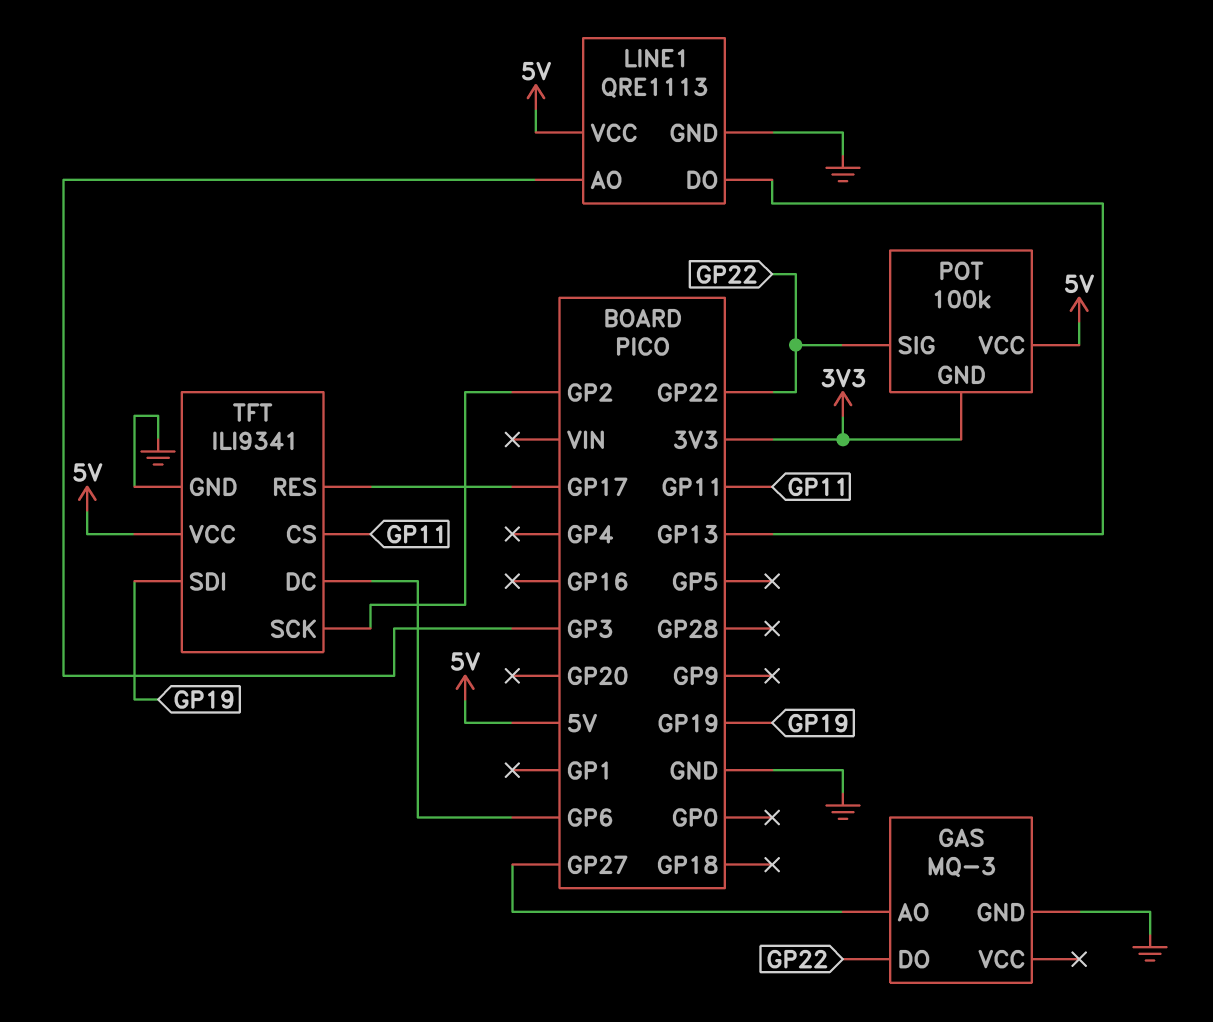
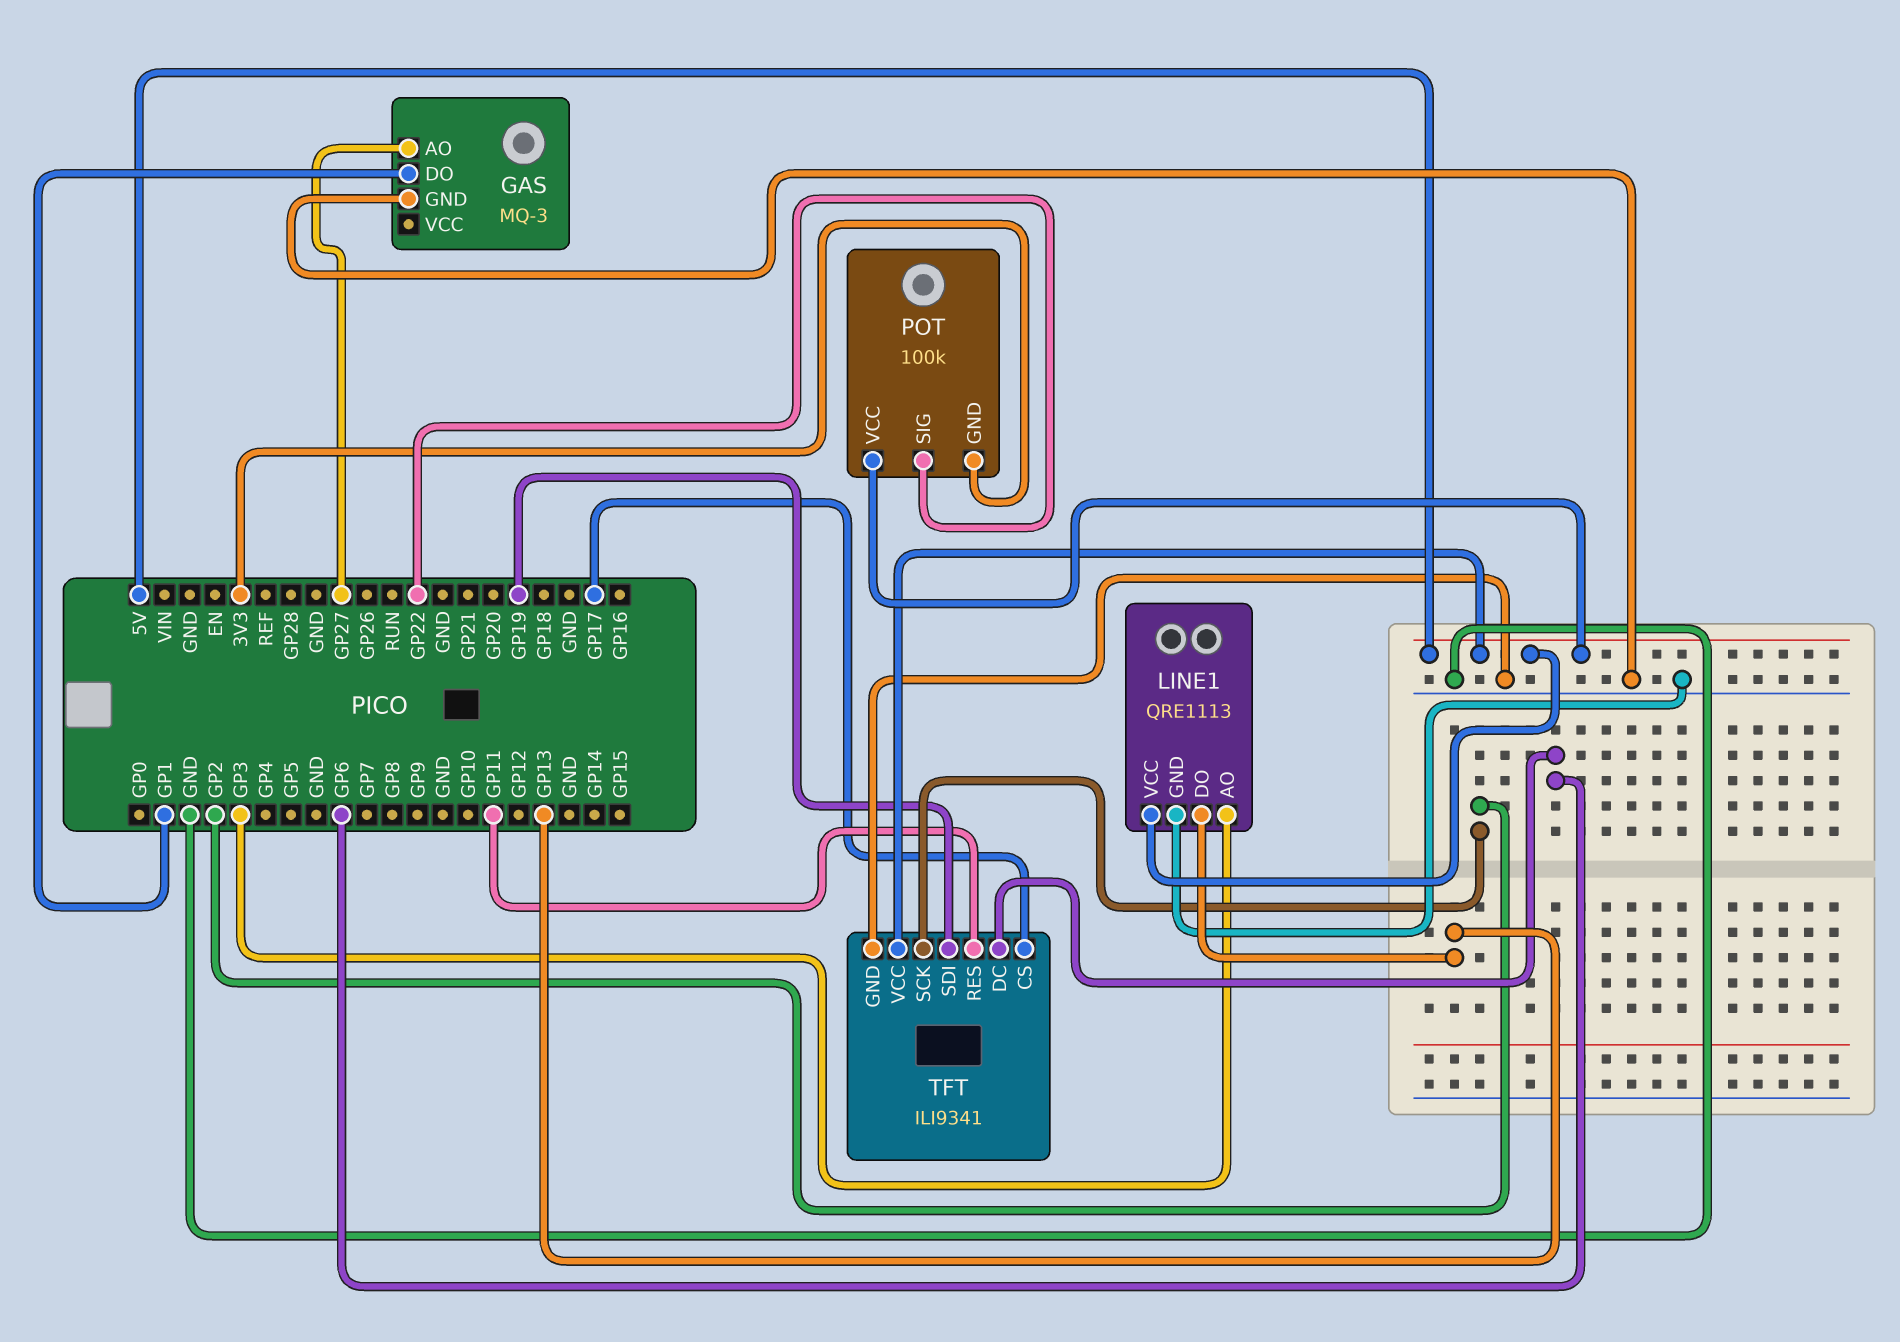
GAS pin DO: GP22 -> GP1
TFT pin CS: GP11 -> GP17
TFT pin RES: GP17 -> GP11

